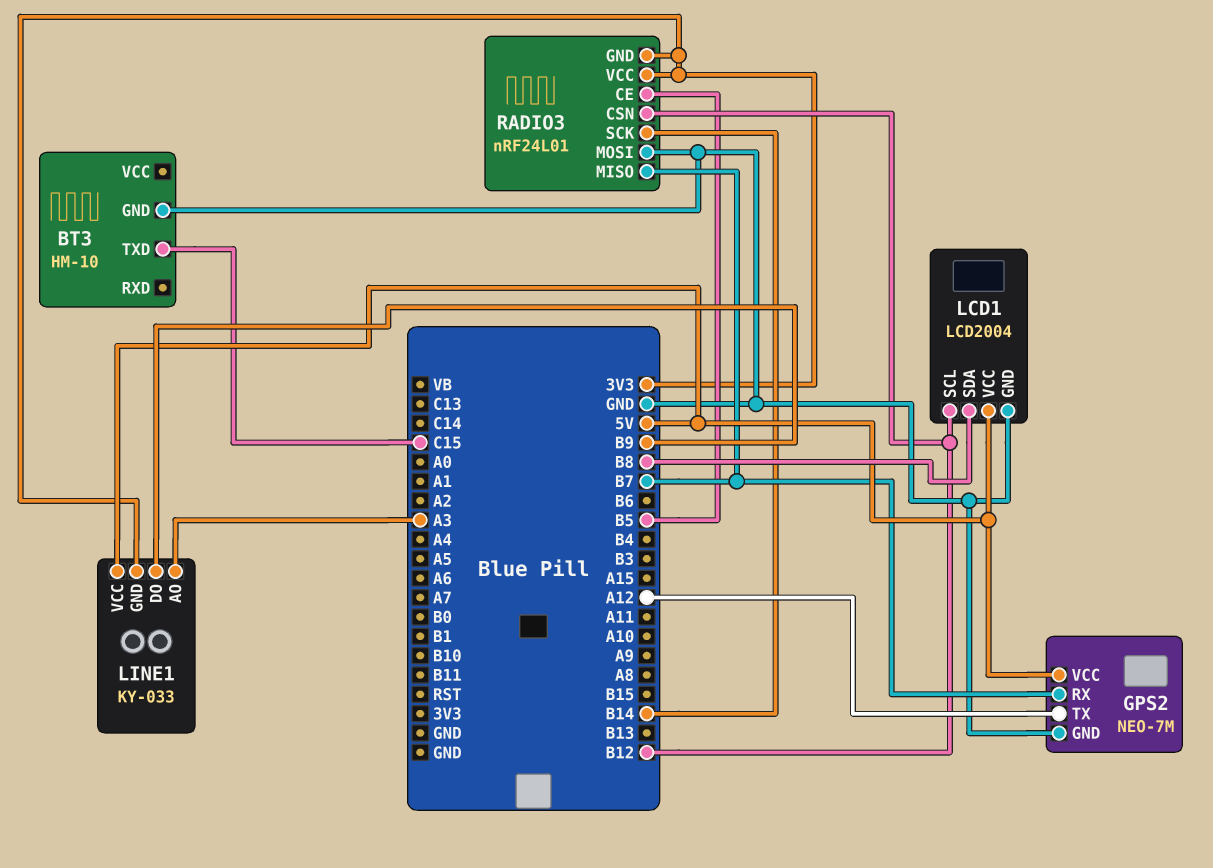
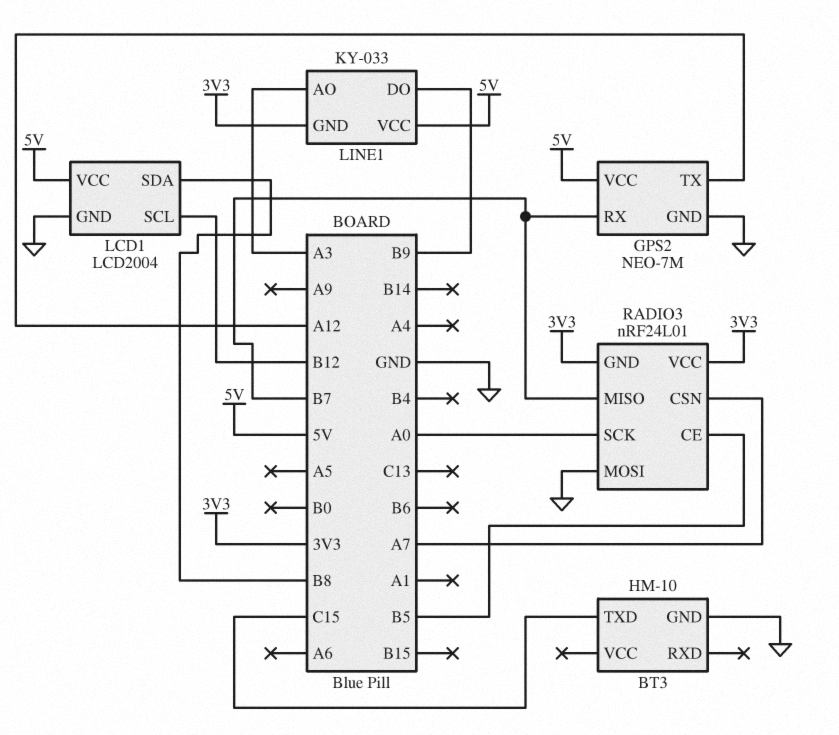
RADIO3 pin CSN: B12 -> A7
RADIO3 pin SCK: B14 -> A0

